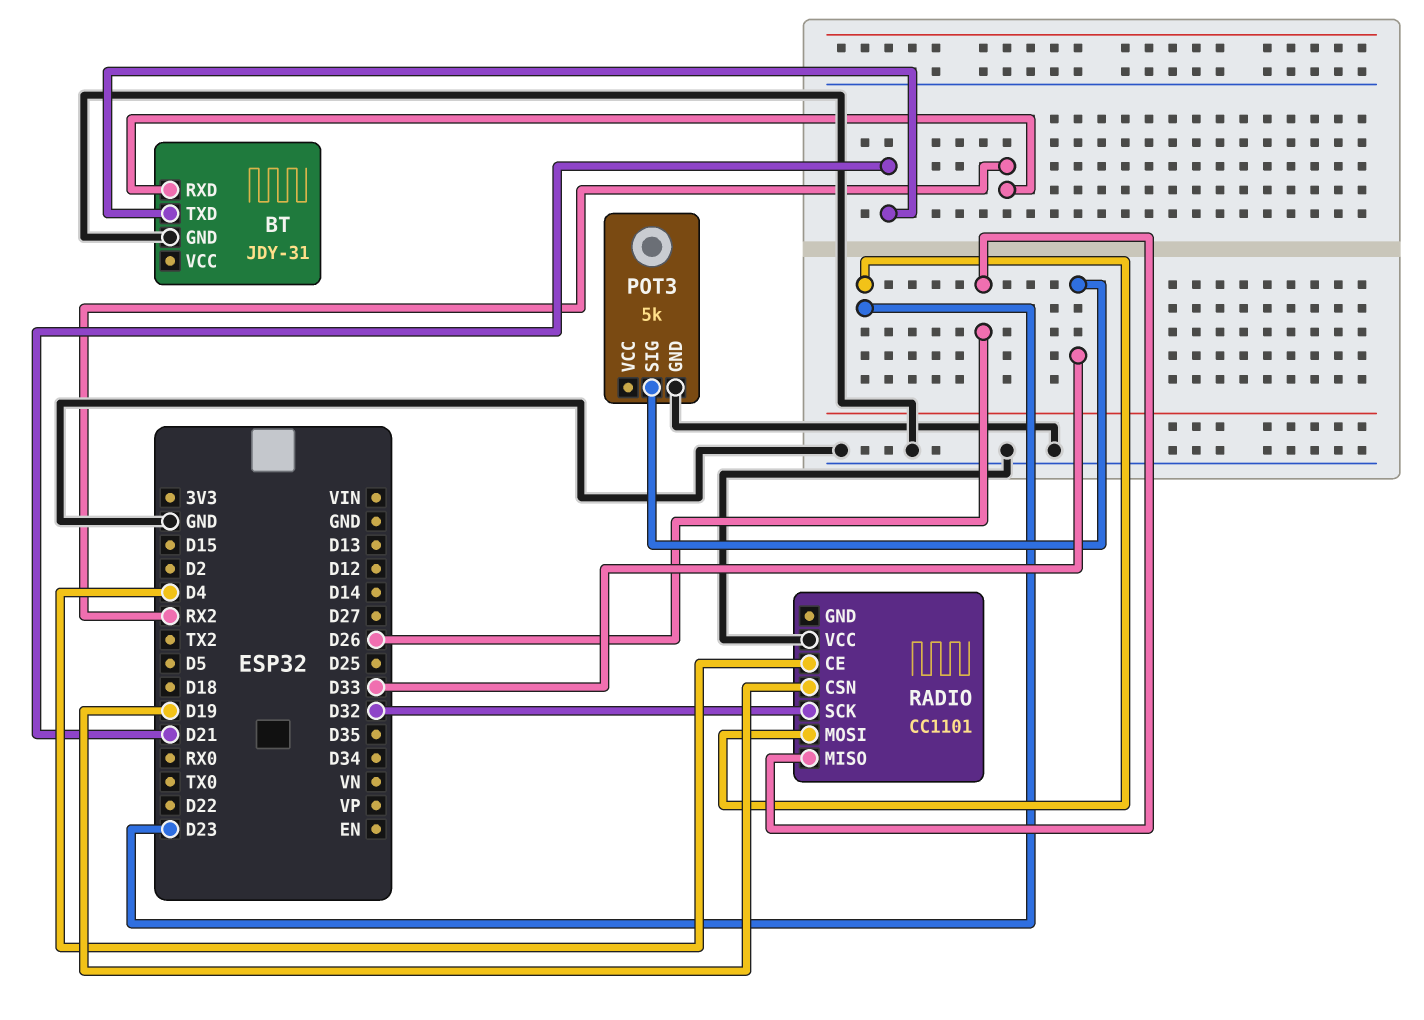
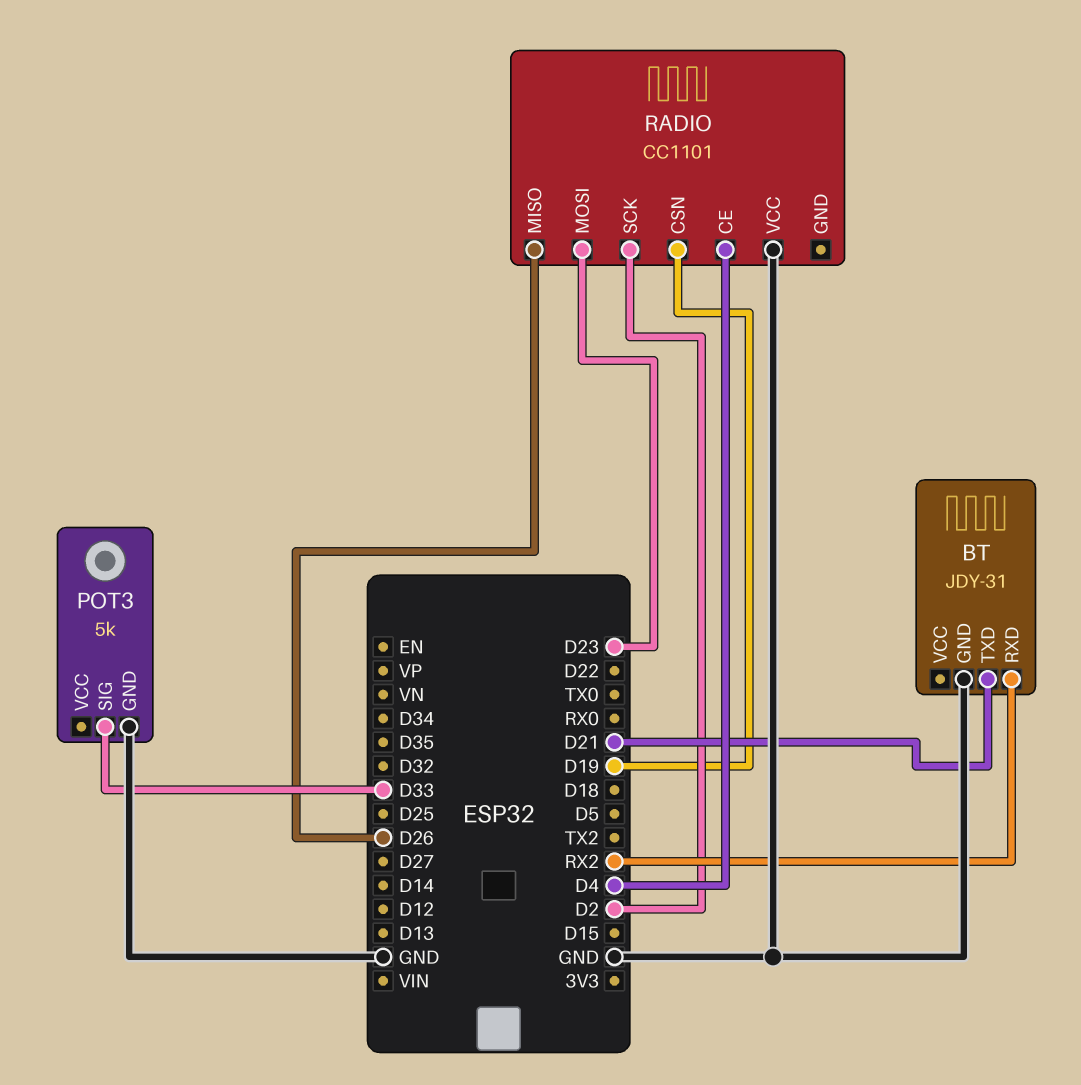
RADIO pin SCK: D32 -> D2

